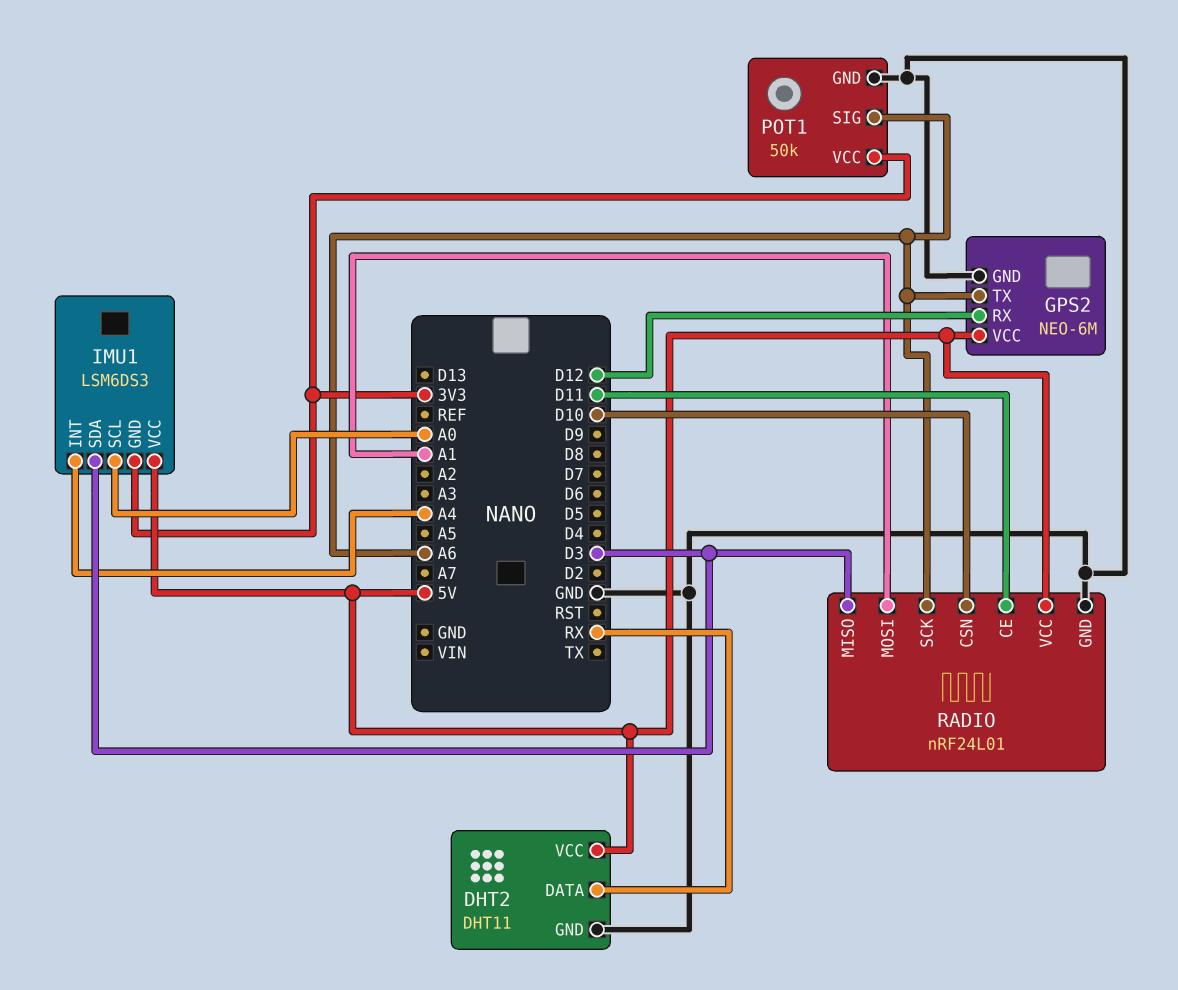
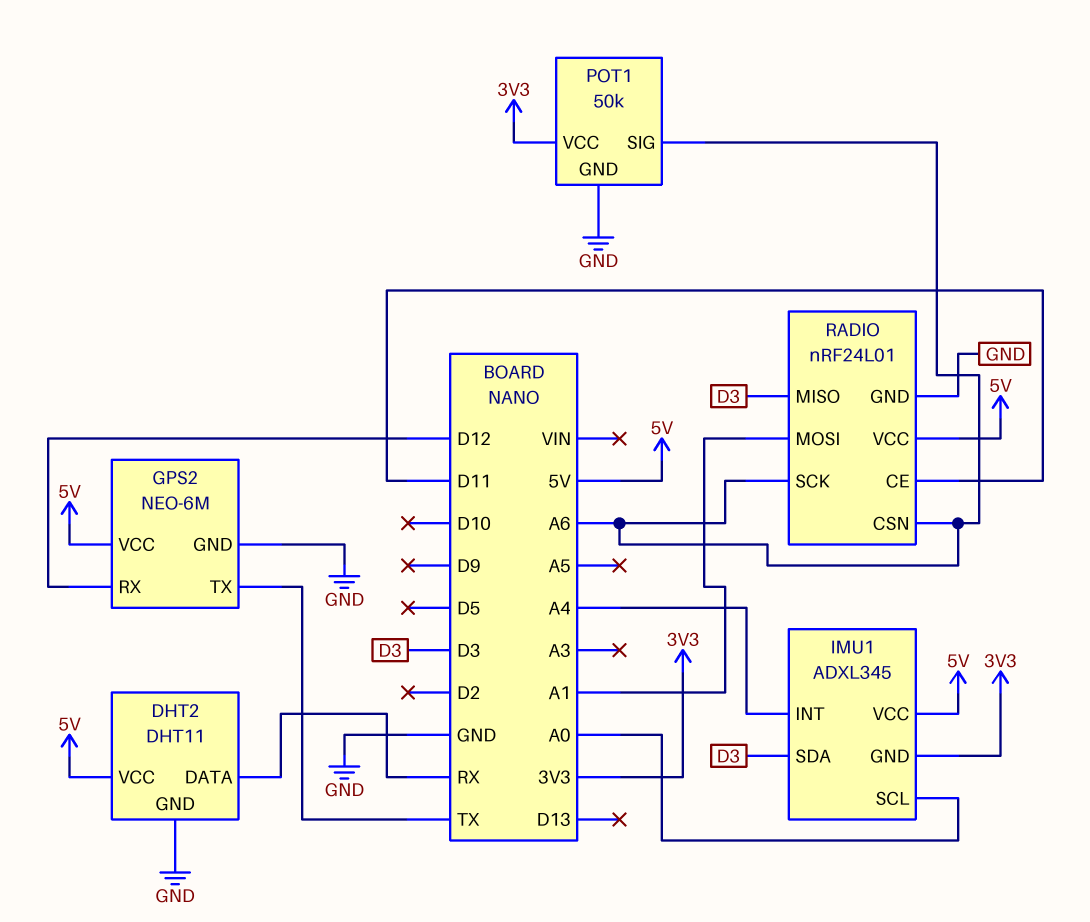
GPS2 pin TX: A6 -> TX
IMU1: LSM6DS3 -> ADXL345
RADIO pin CSN: D10 -> A6

